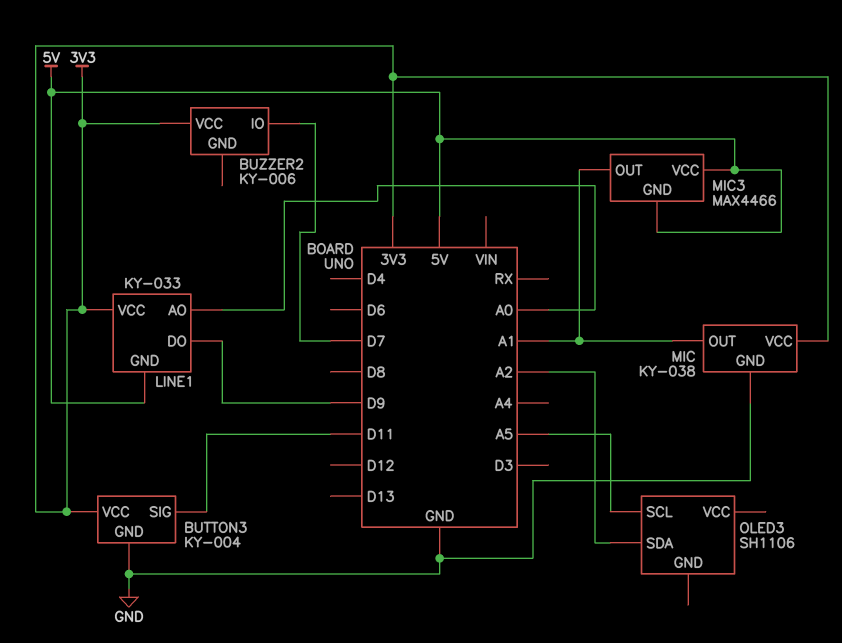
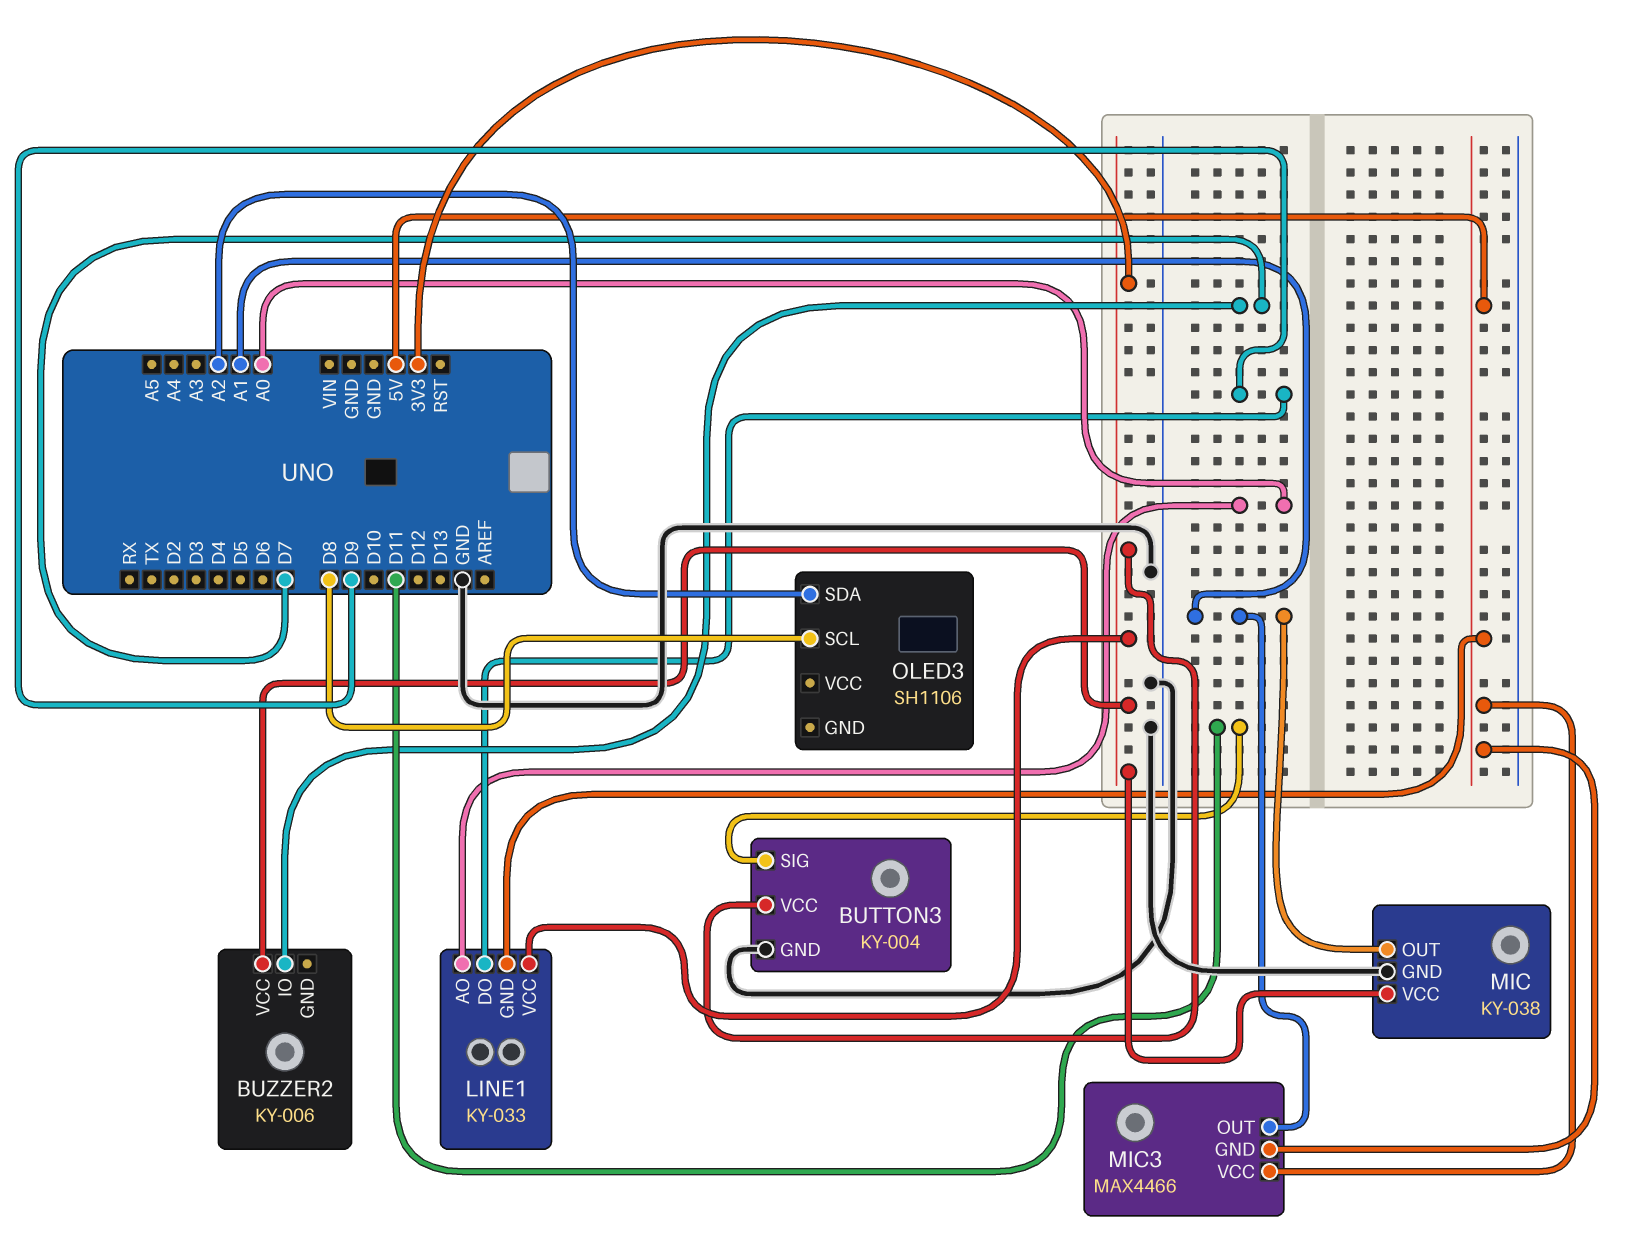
OLED3 pin SCL: A5 -> D8

